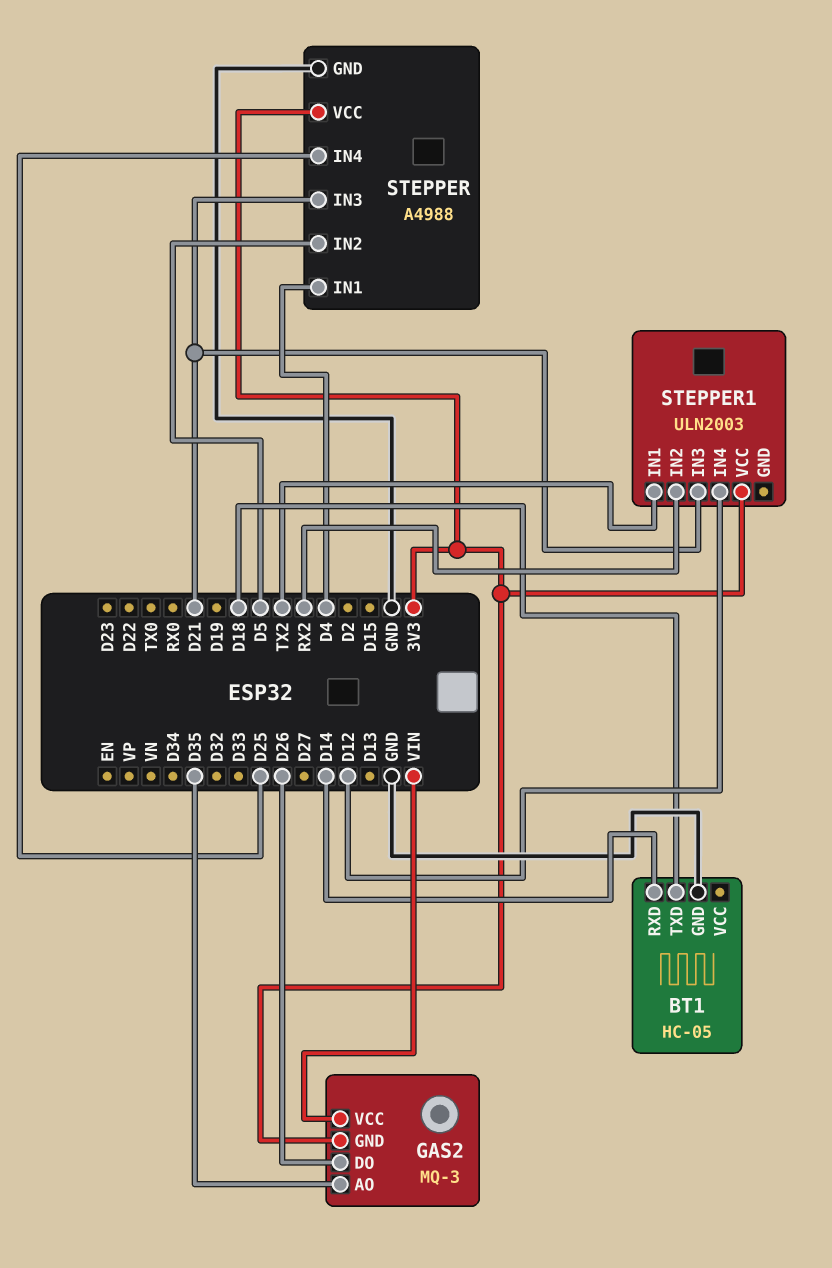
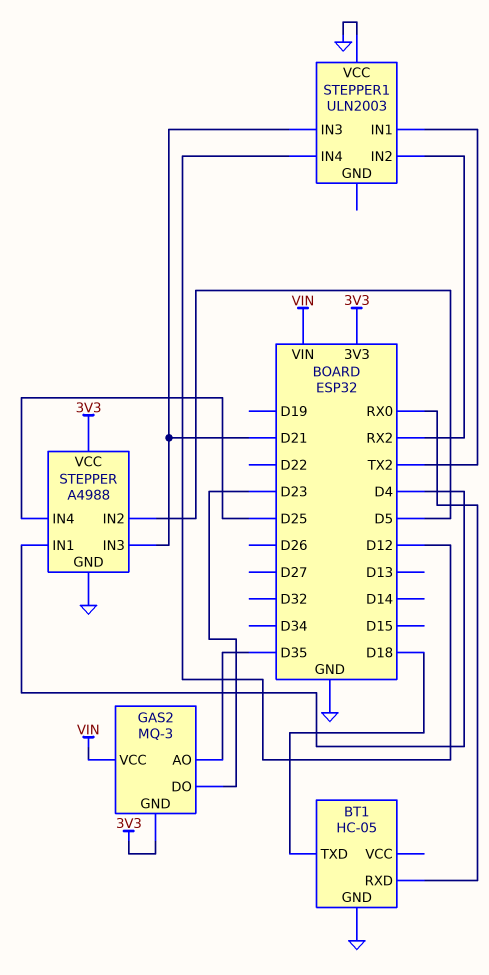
BT1 pin RXD: D14 -> RX0
GAS2 pin DO: D26 -> D23
STEPPER1 pin VCC: 3V3 -> GND

